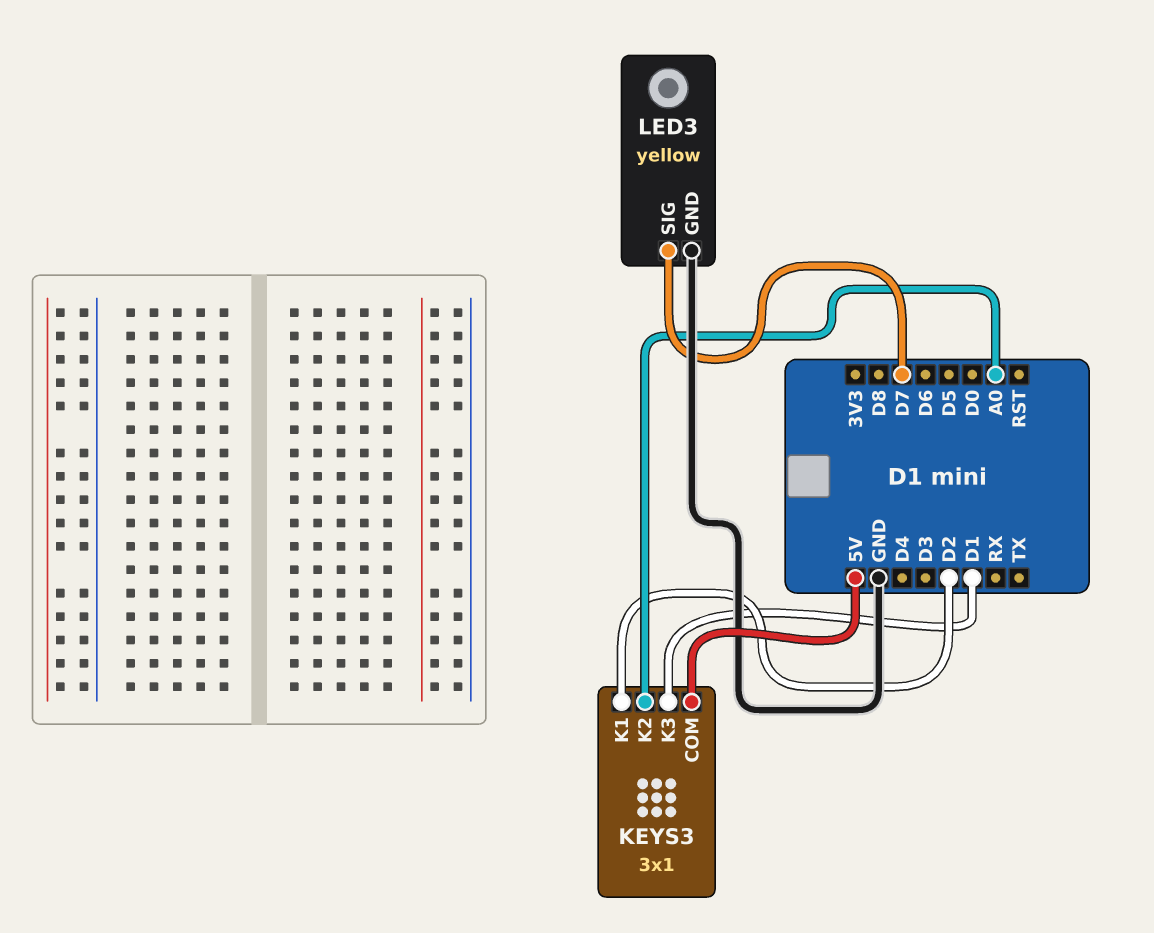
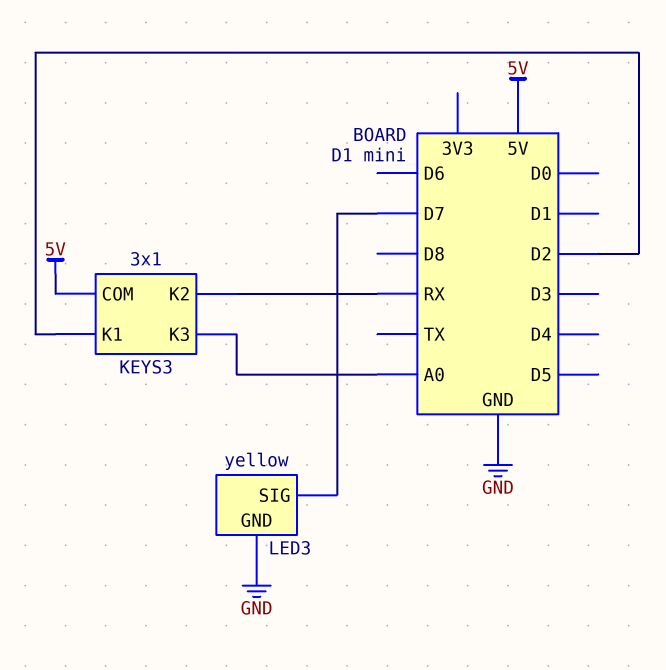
KEYS3 pin K2: A0 -> RX
KEYS3 pin K3: D1 -> A0

